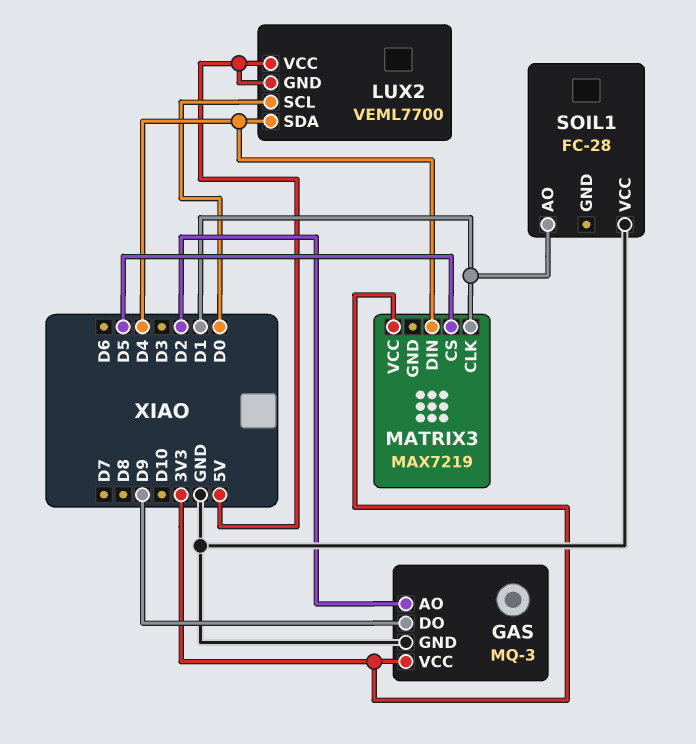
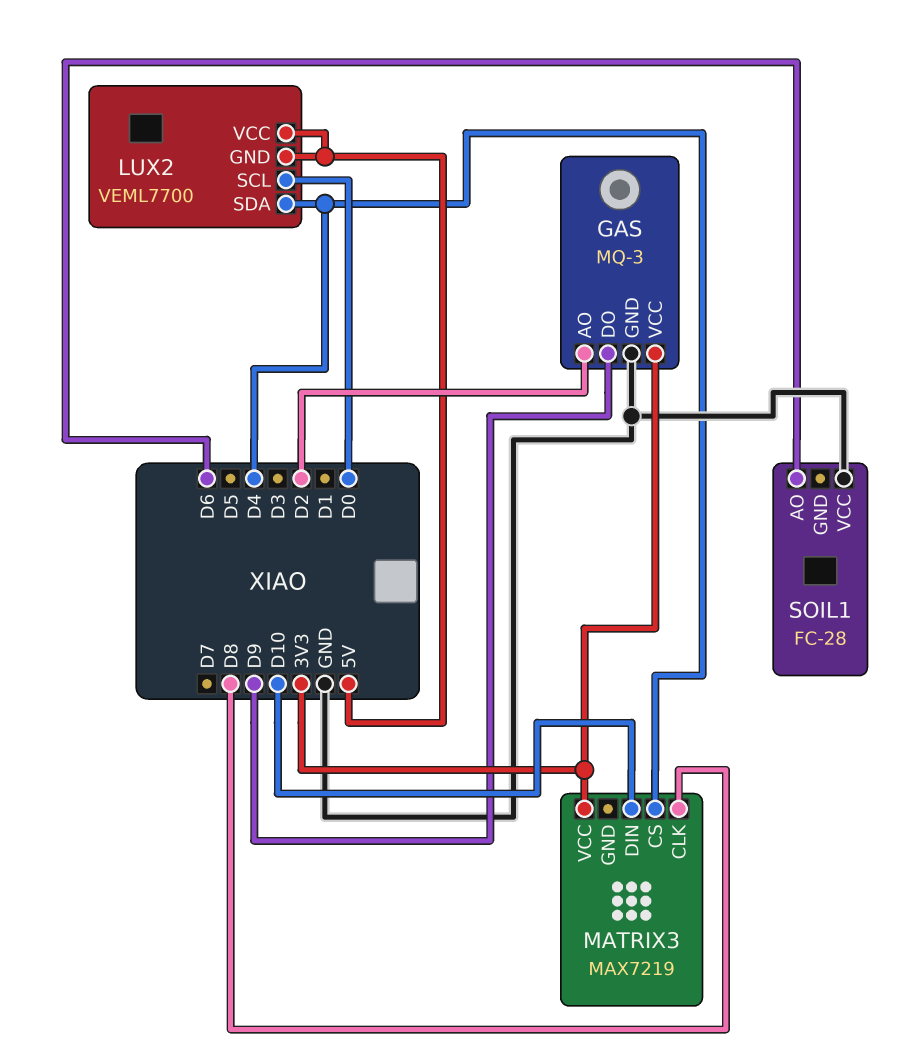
MATRIX3 pin CLK: D1 -> D8
MATRIX3 pin CS: D5 -> D4
MATRIX3 pin DIN: D4 -> D10
SOIL1 pin AO: D1 -> D6

